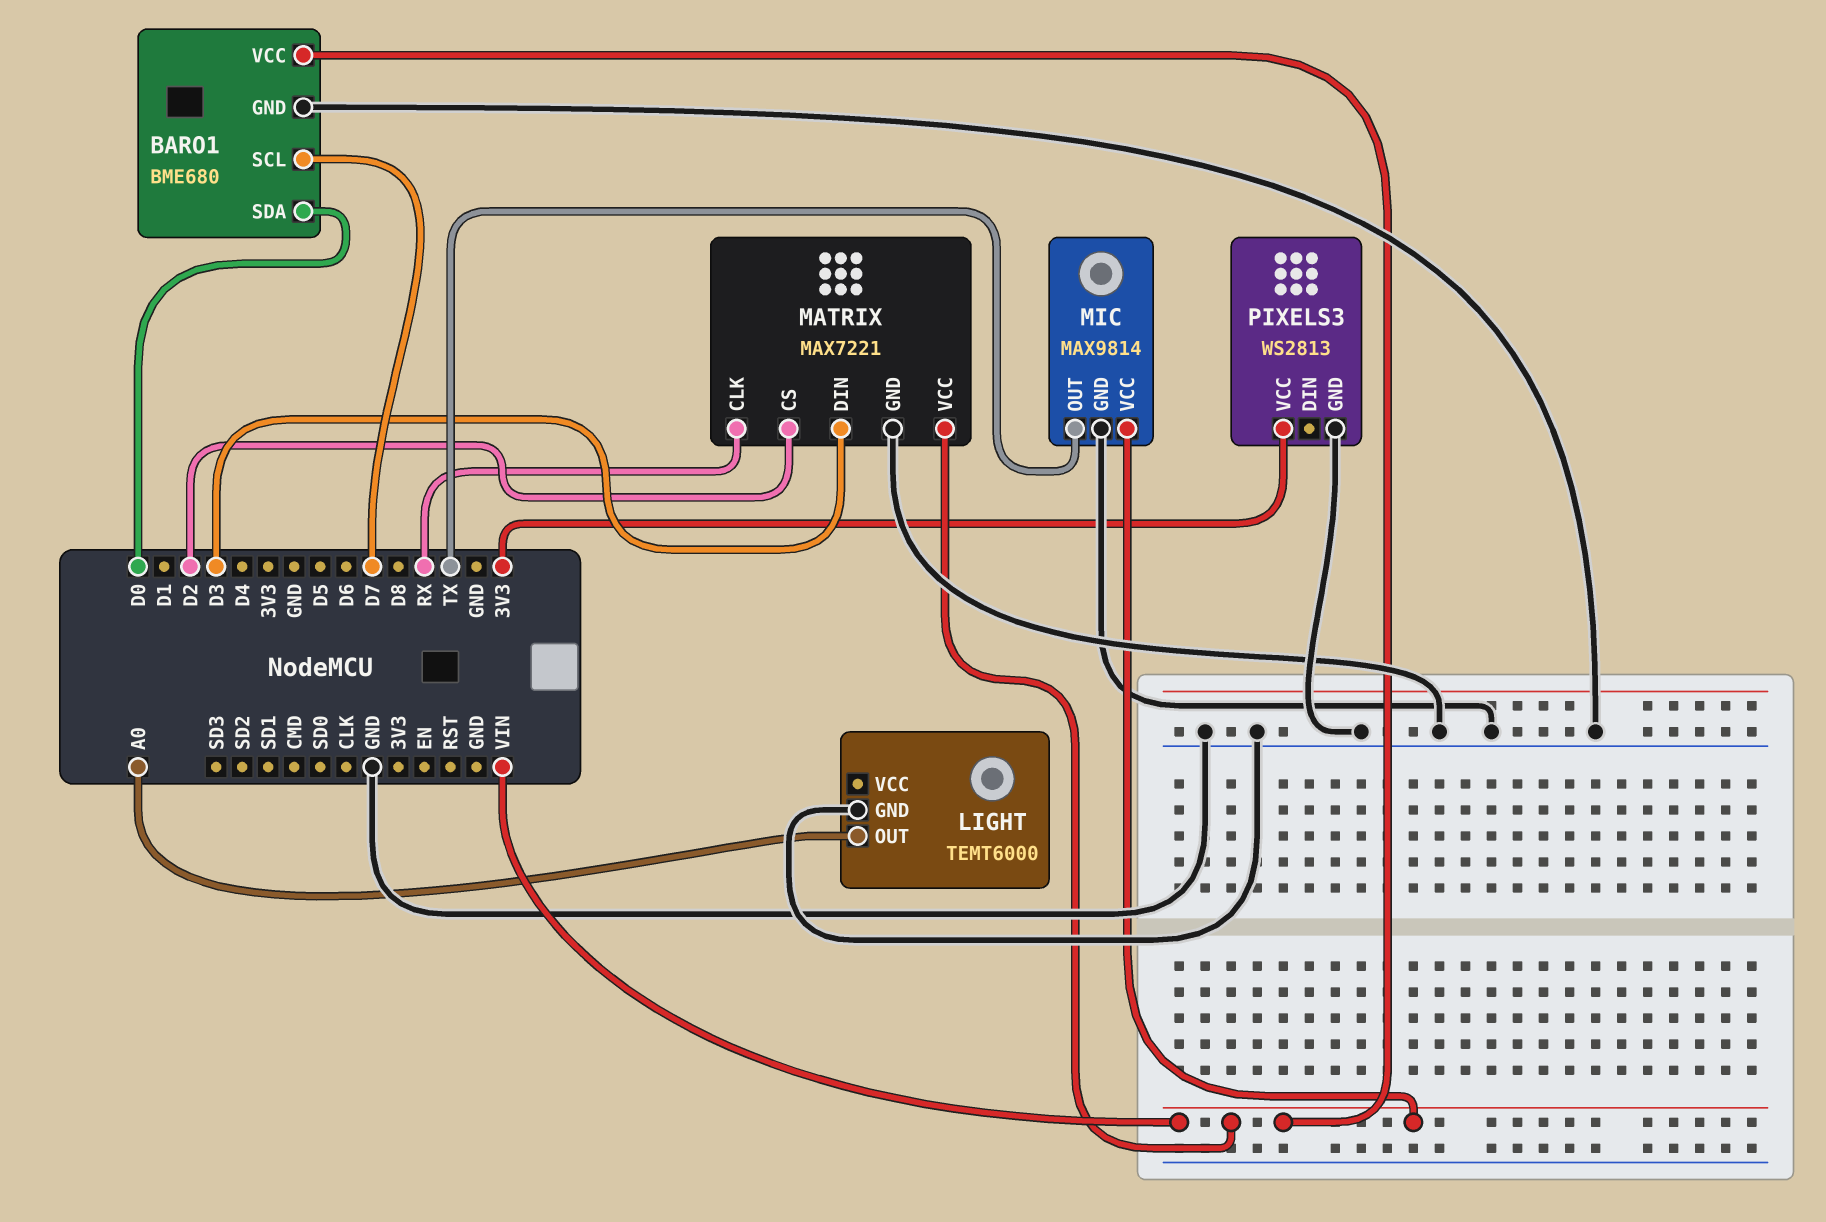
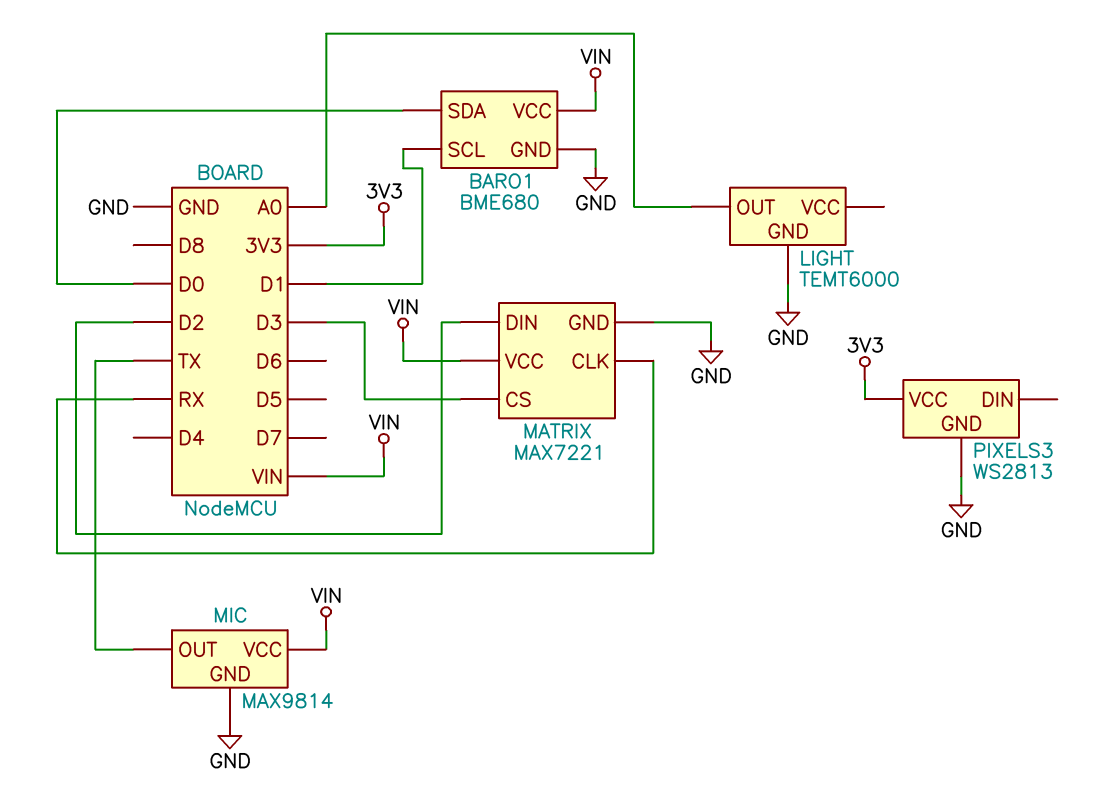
BARO1 pin SCL: D7 -> D1
MATRIX pin CS: D2 -> D3
MATRIX pin DIN: D3 -> D2

